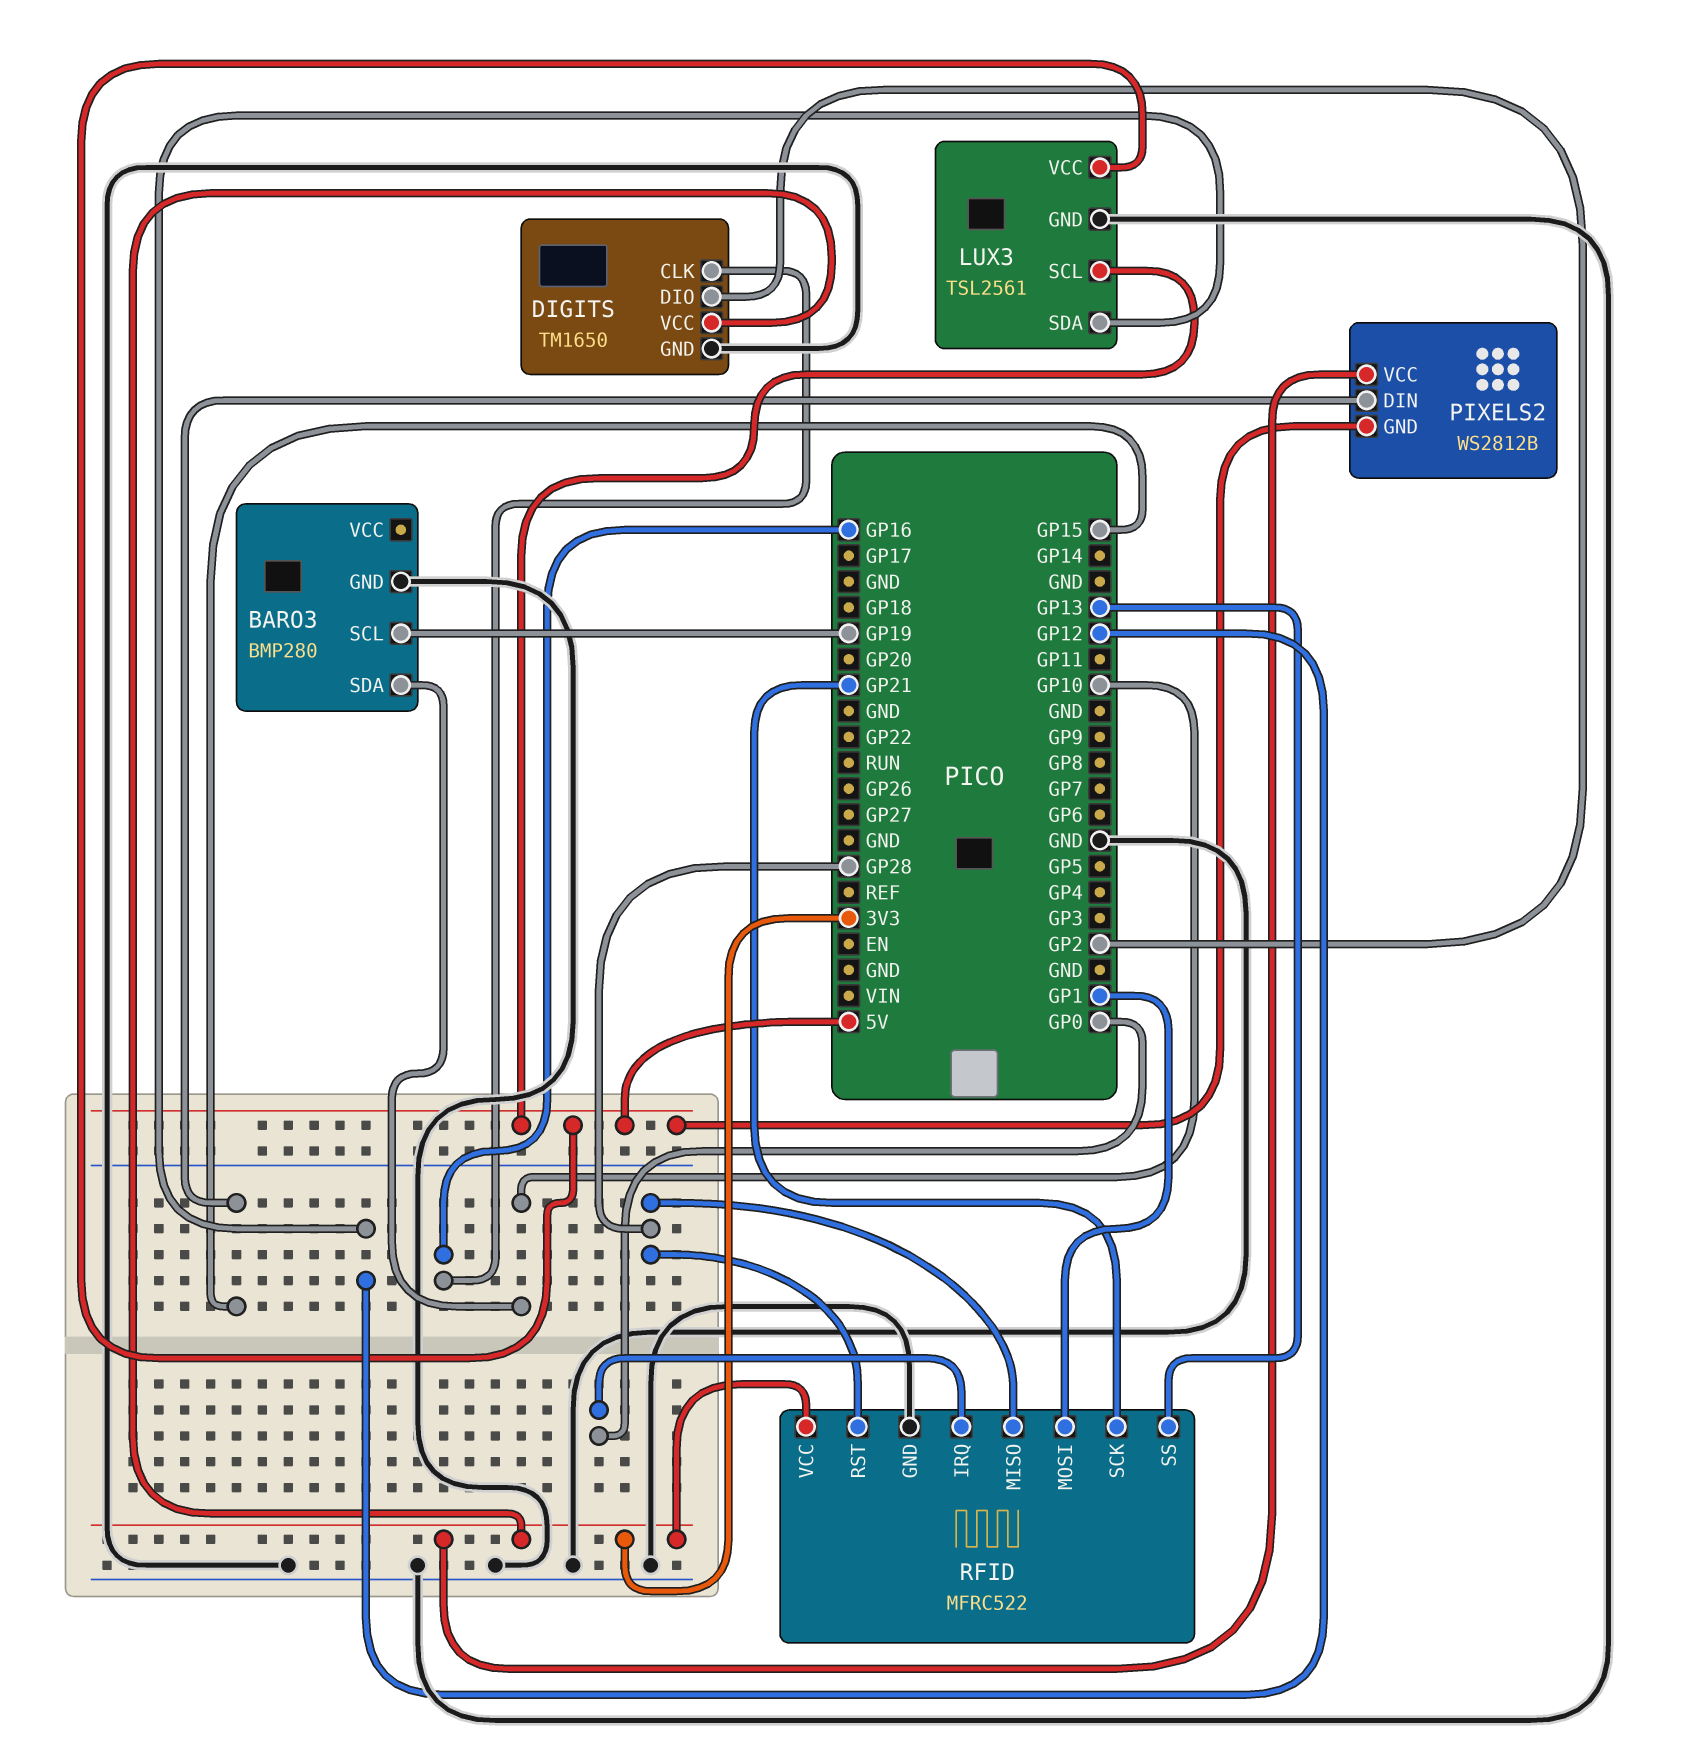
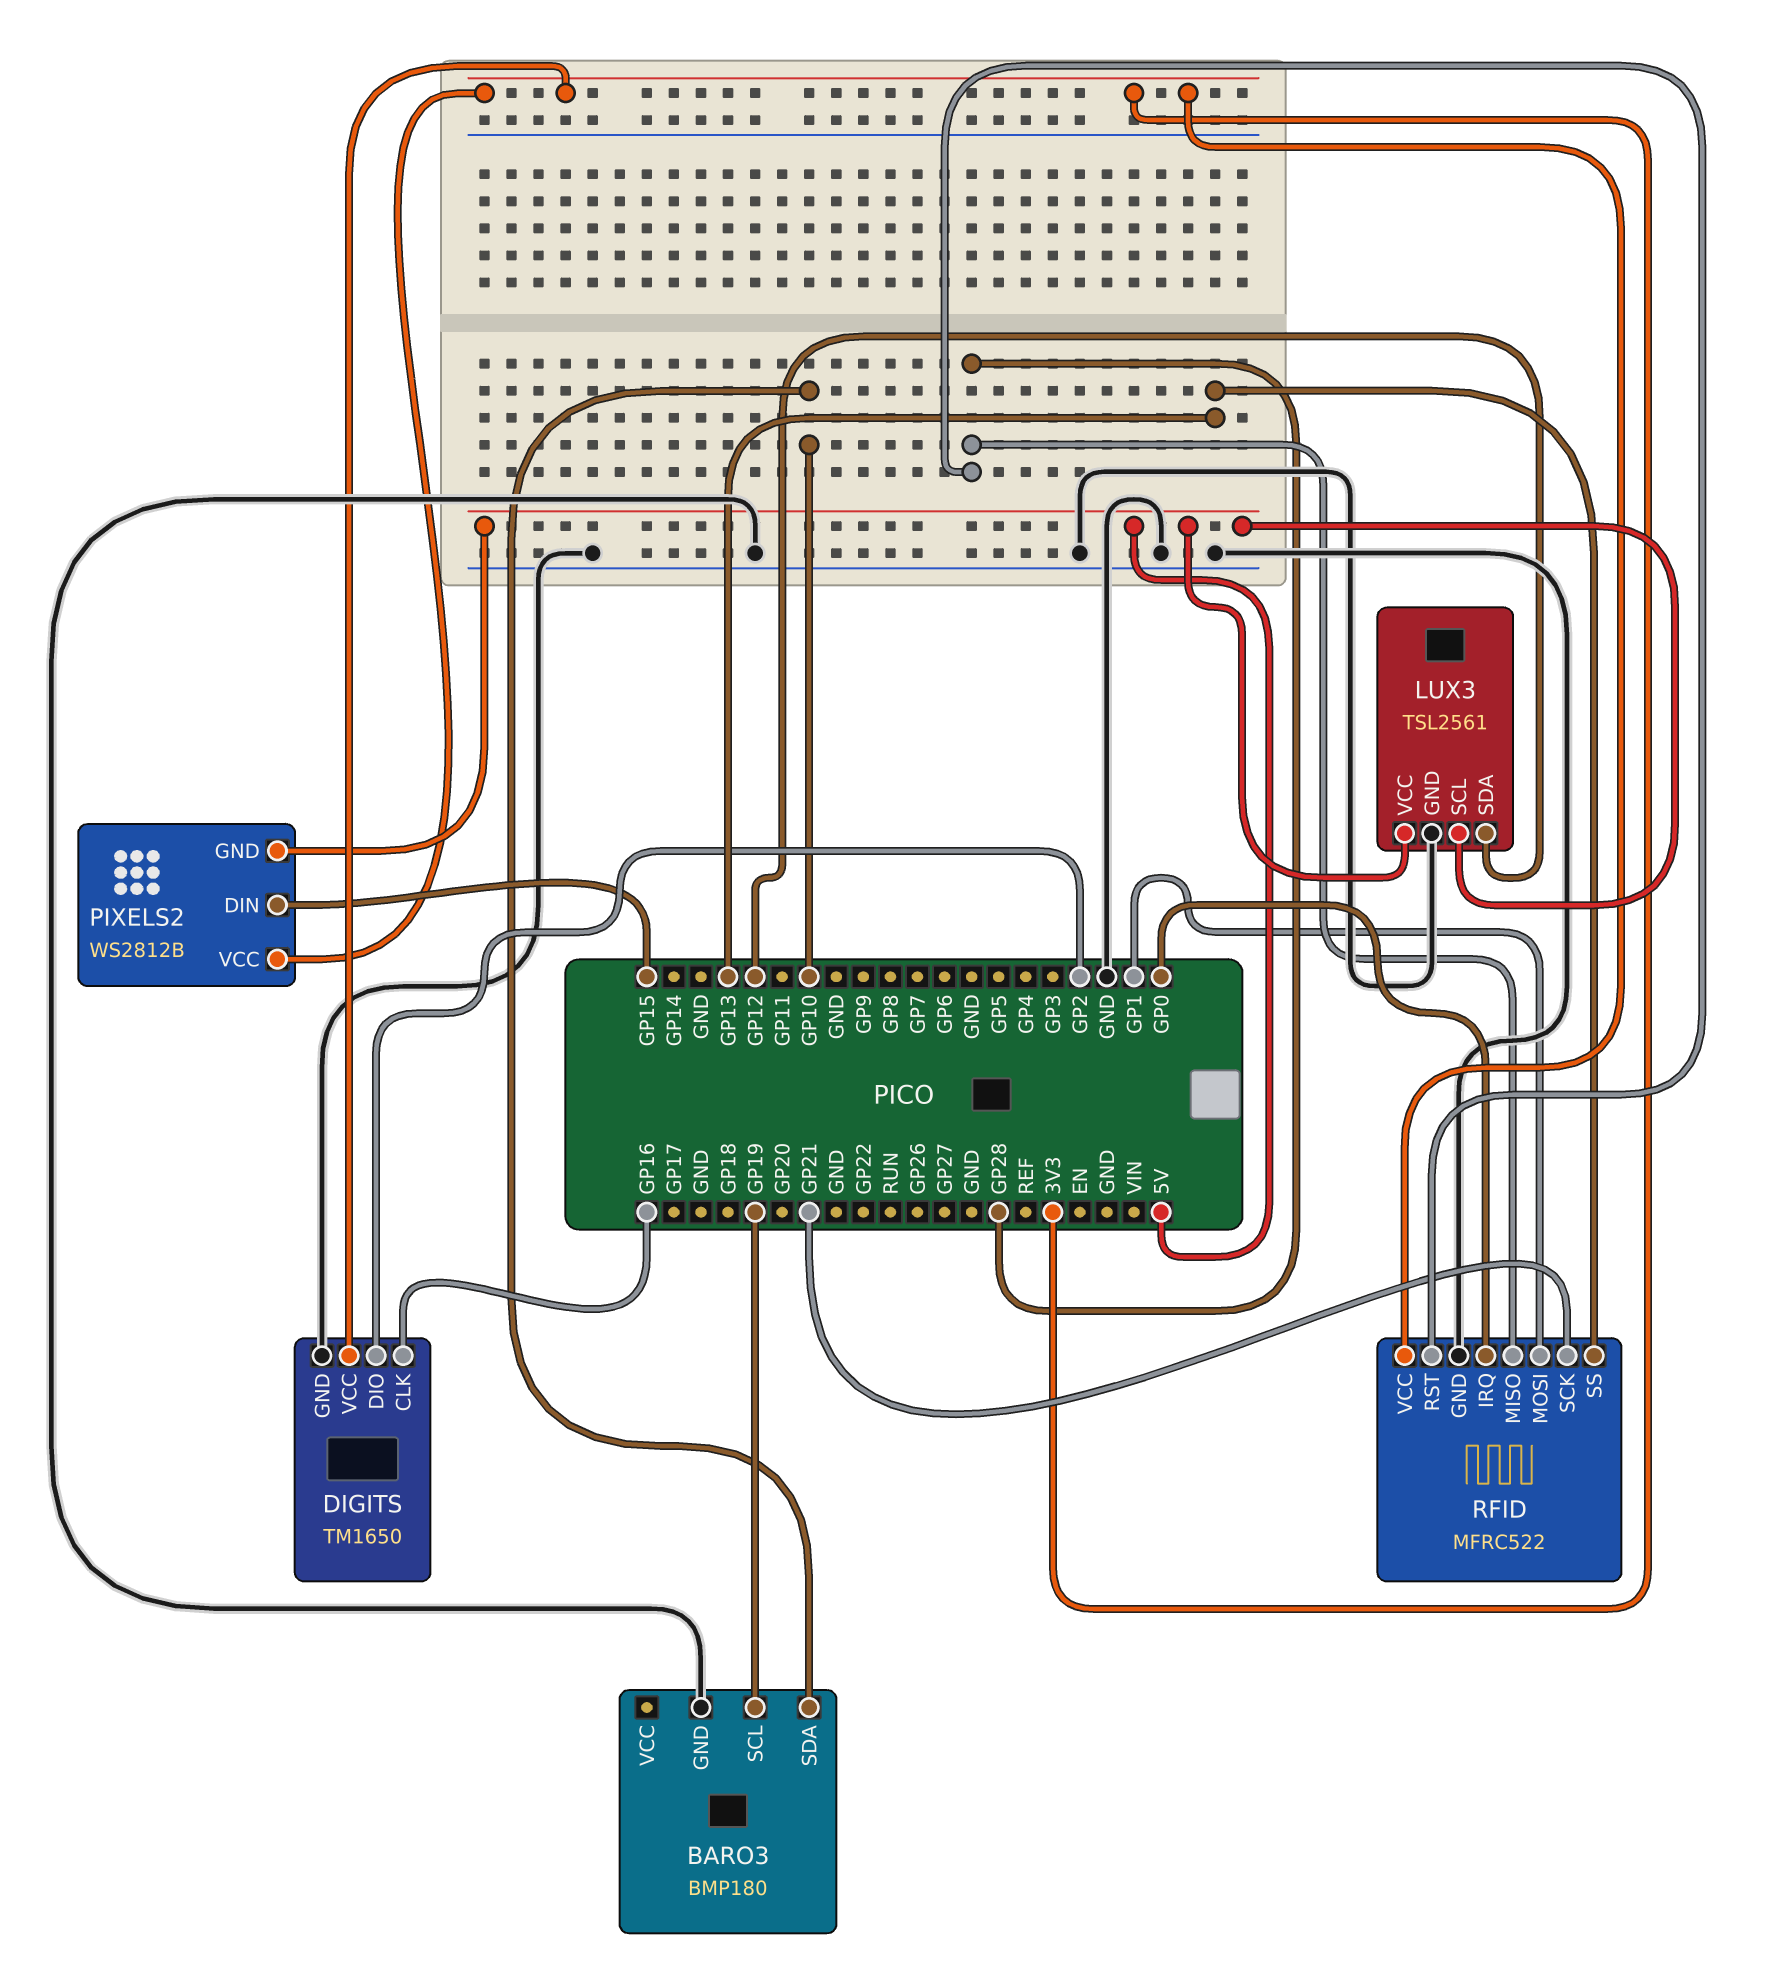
BARO3: BMP280 -> BMP180

